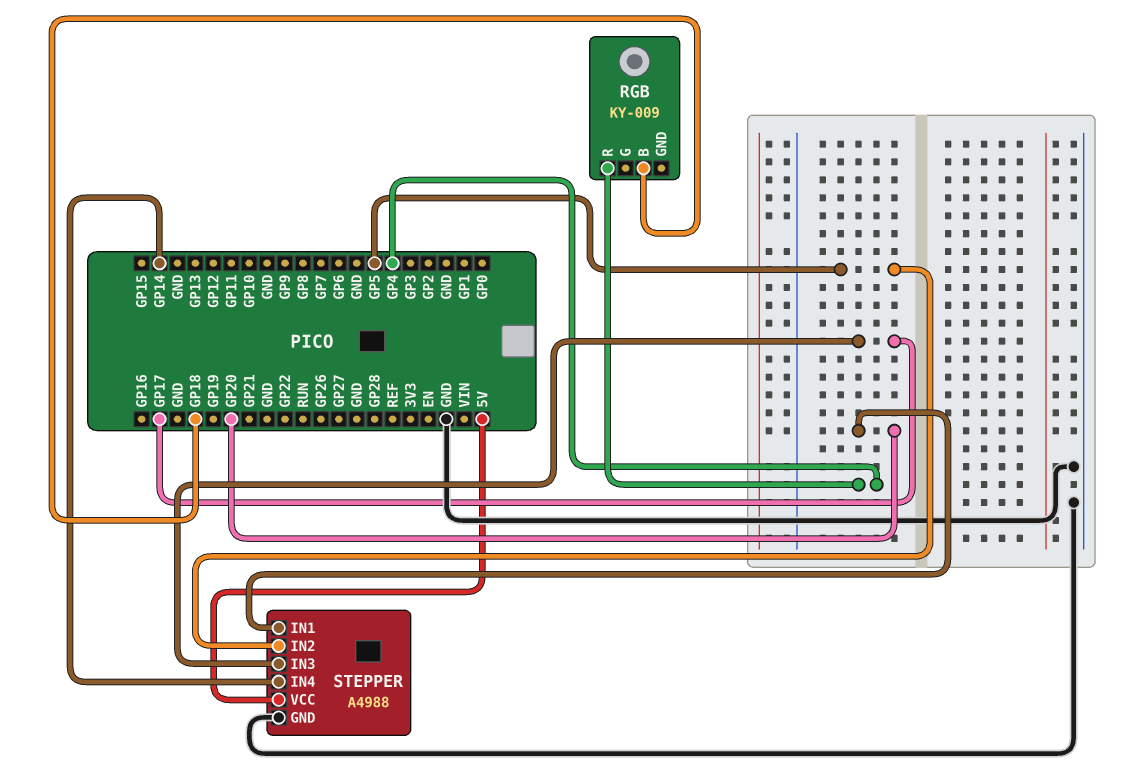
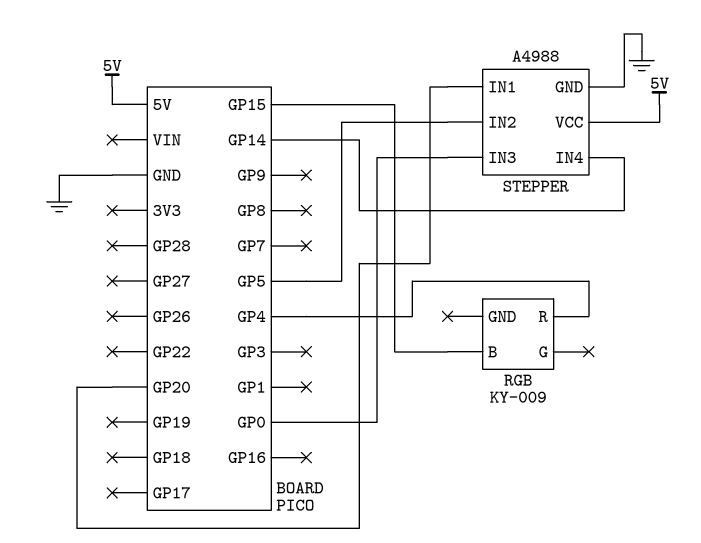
RGB pin B: GP18 -> GP15
STEPPER pin IN3: GP17 -> GP0

